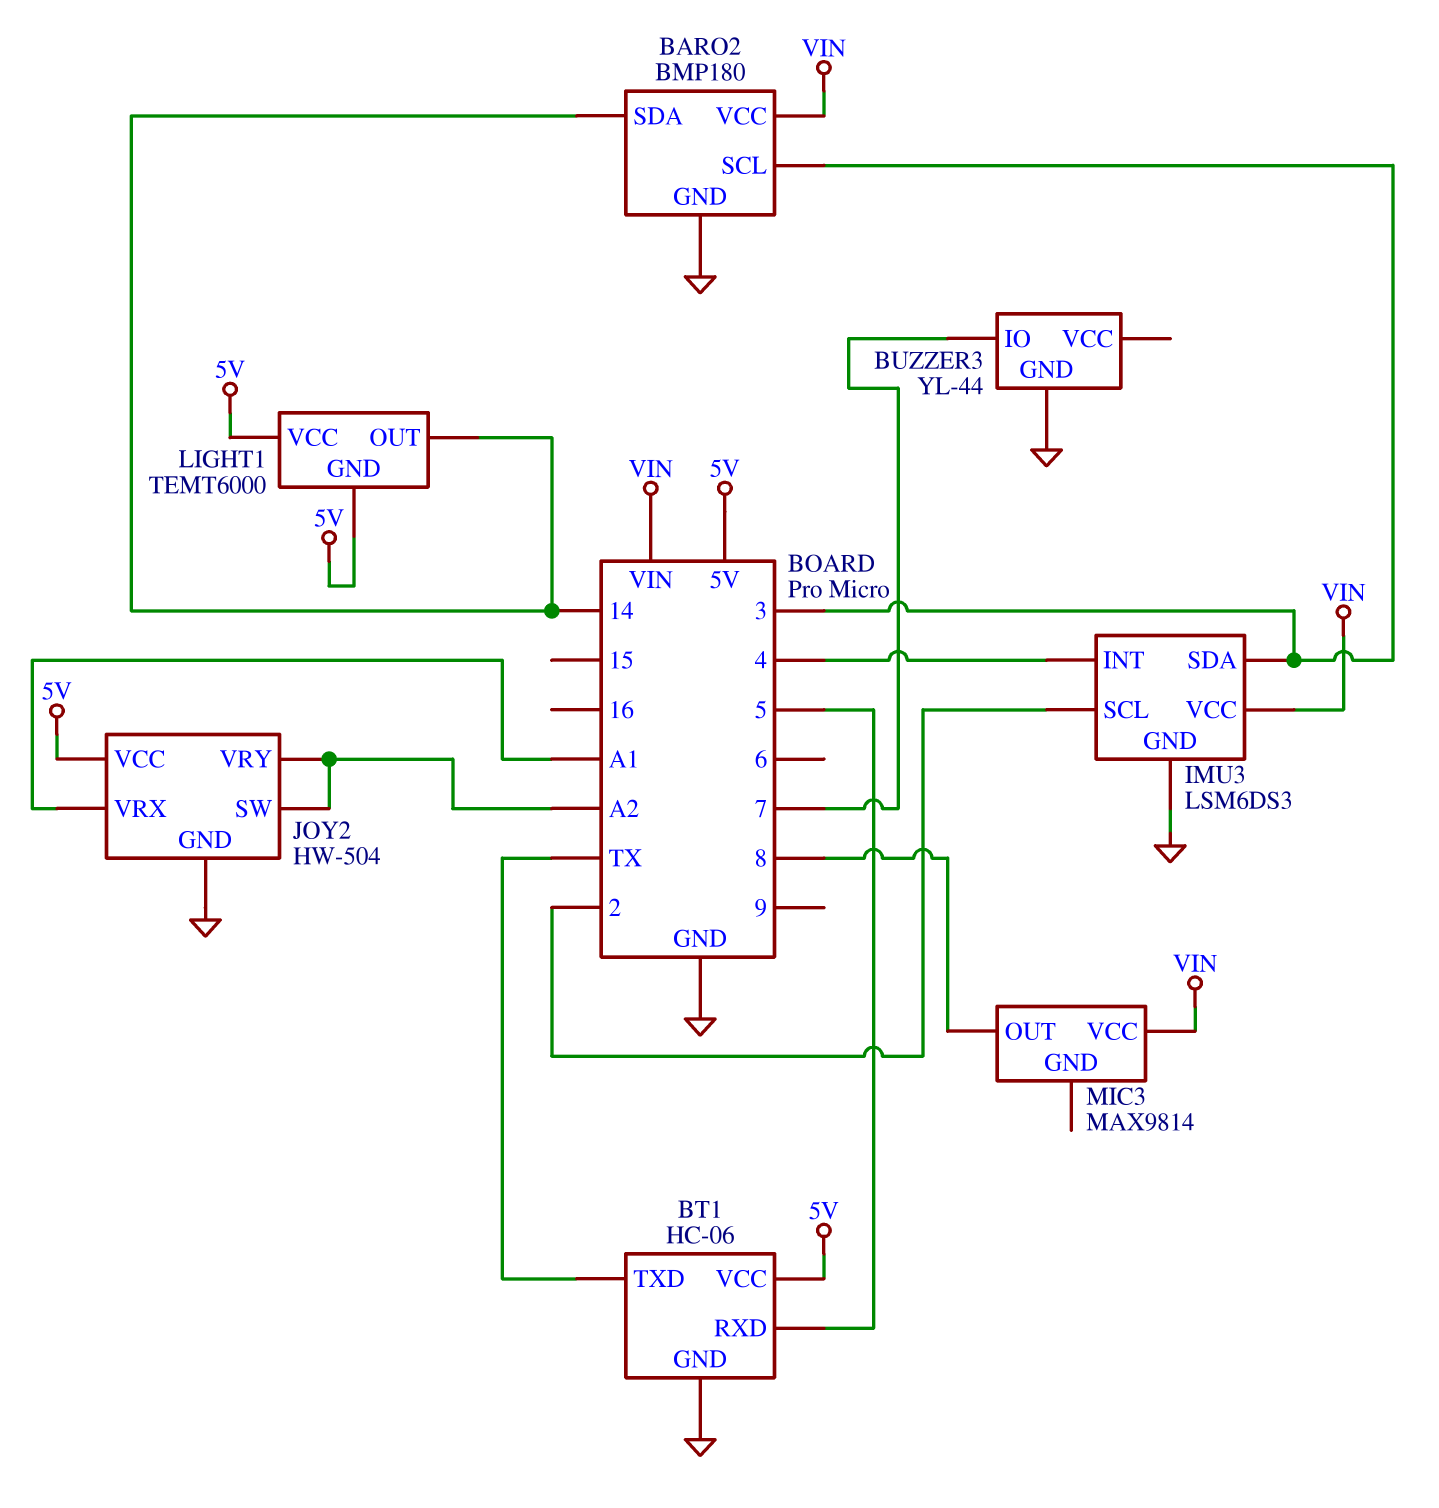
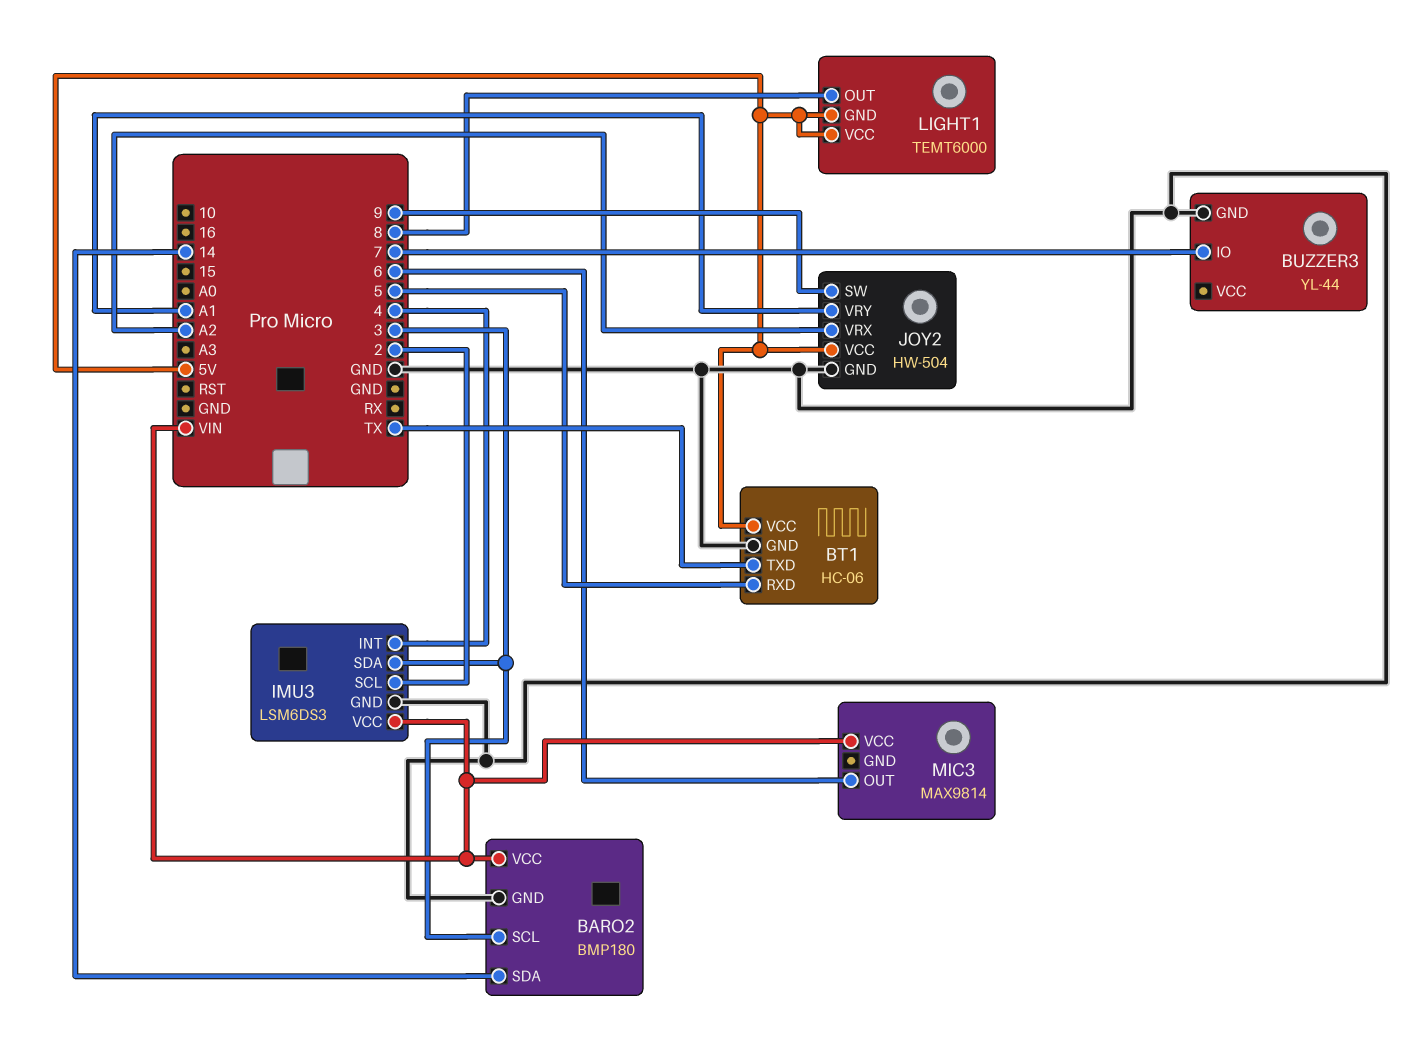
JOY2 pin SW: A2 -> 9
JOY2 pin VRX: A1 -> A2
JOY2 pin VRY: A2 -> A1
LIGHT1 pin OUT: 14 -> 8
MIC3 pin OUT: 8 -> 6

